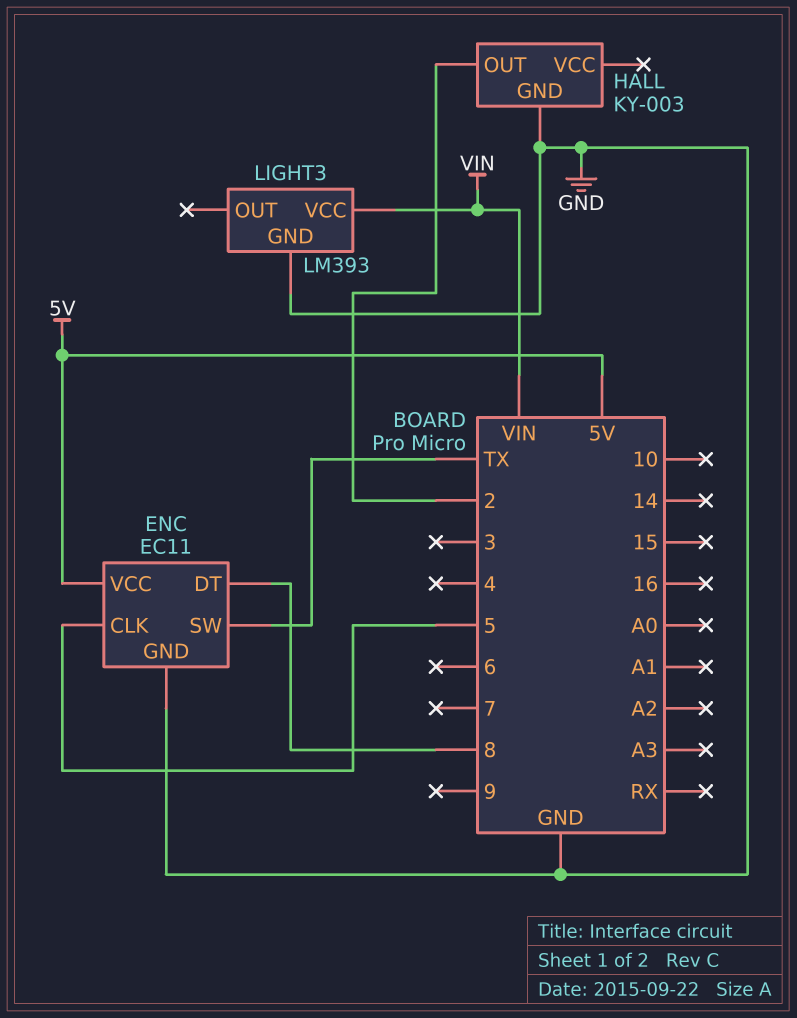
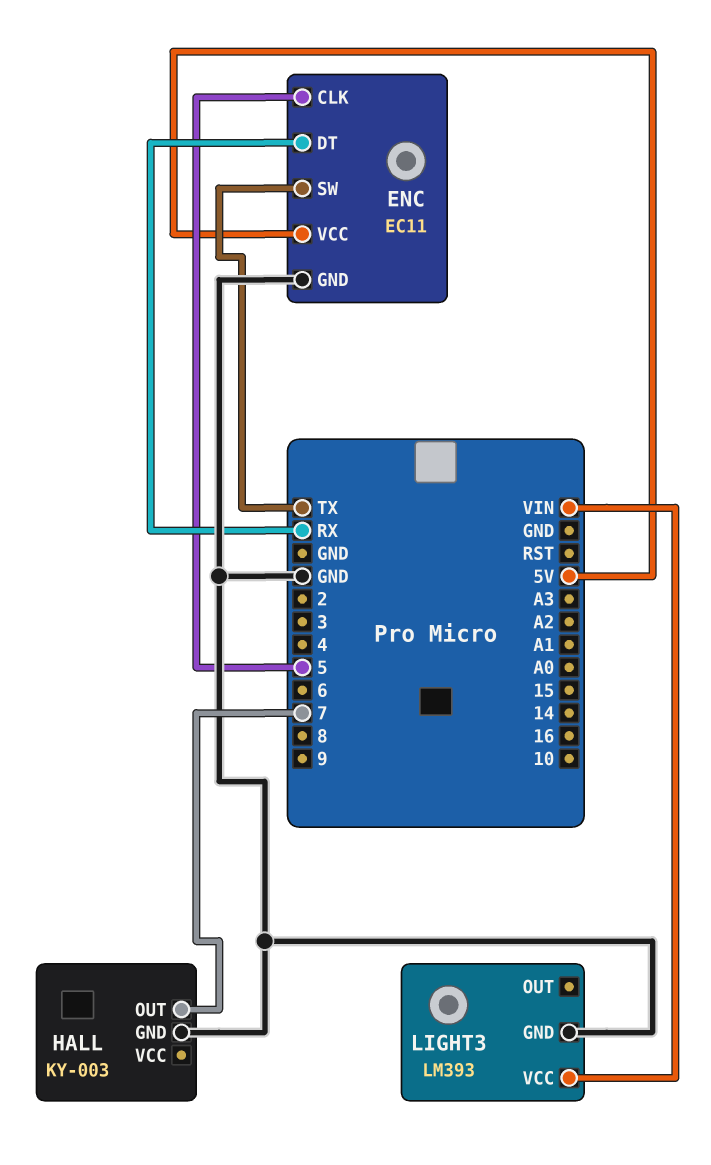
ENC pin DT: 8 -> RX
HALL pin OUT: 2 -> 7

